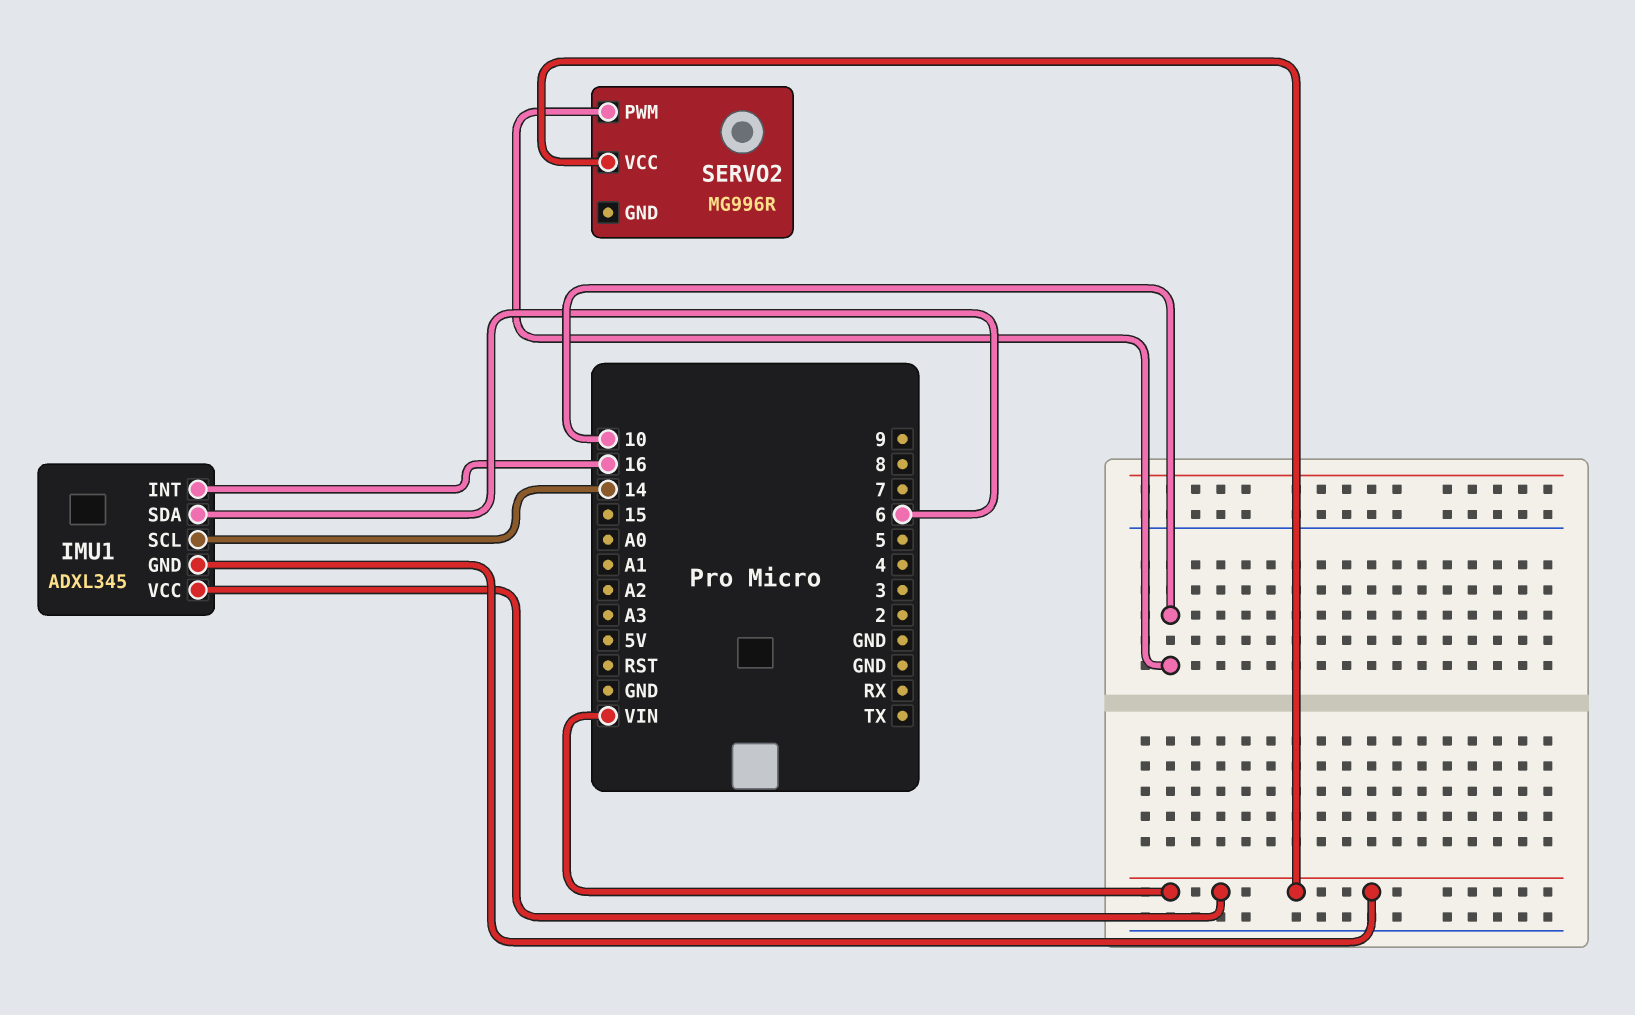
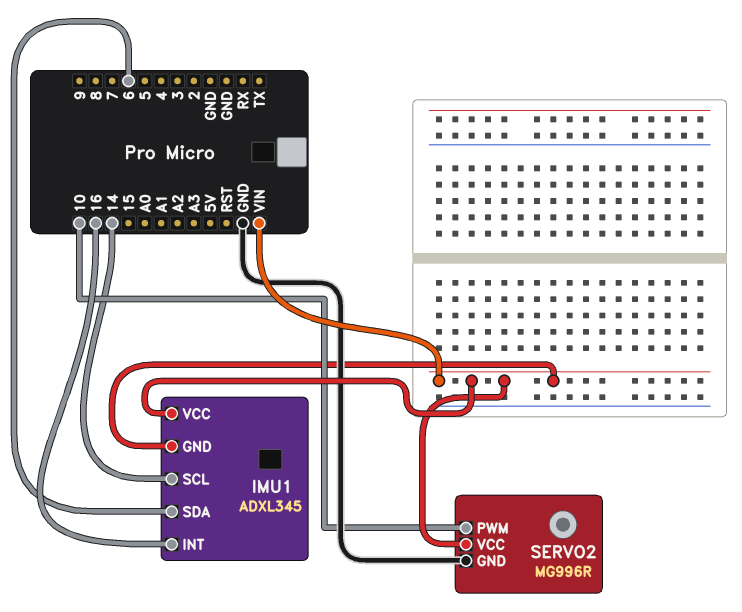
SERVO2 pin GND: none -> GND

